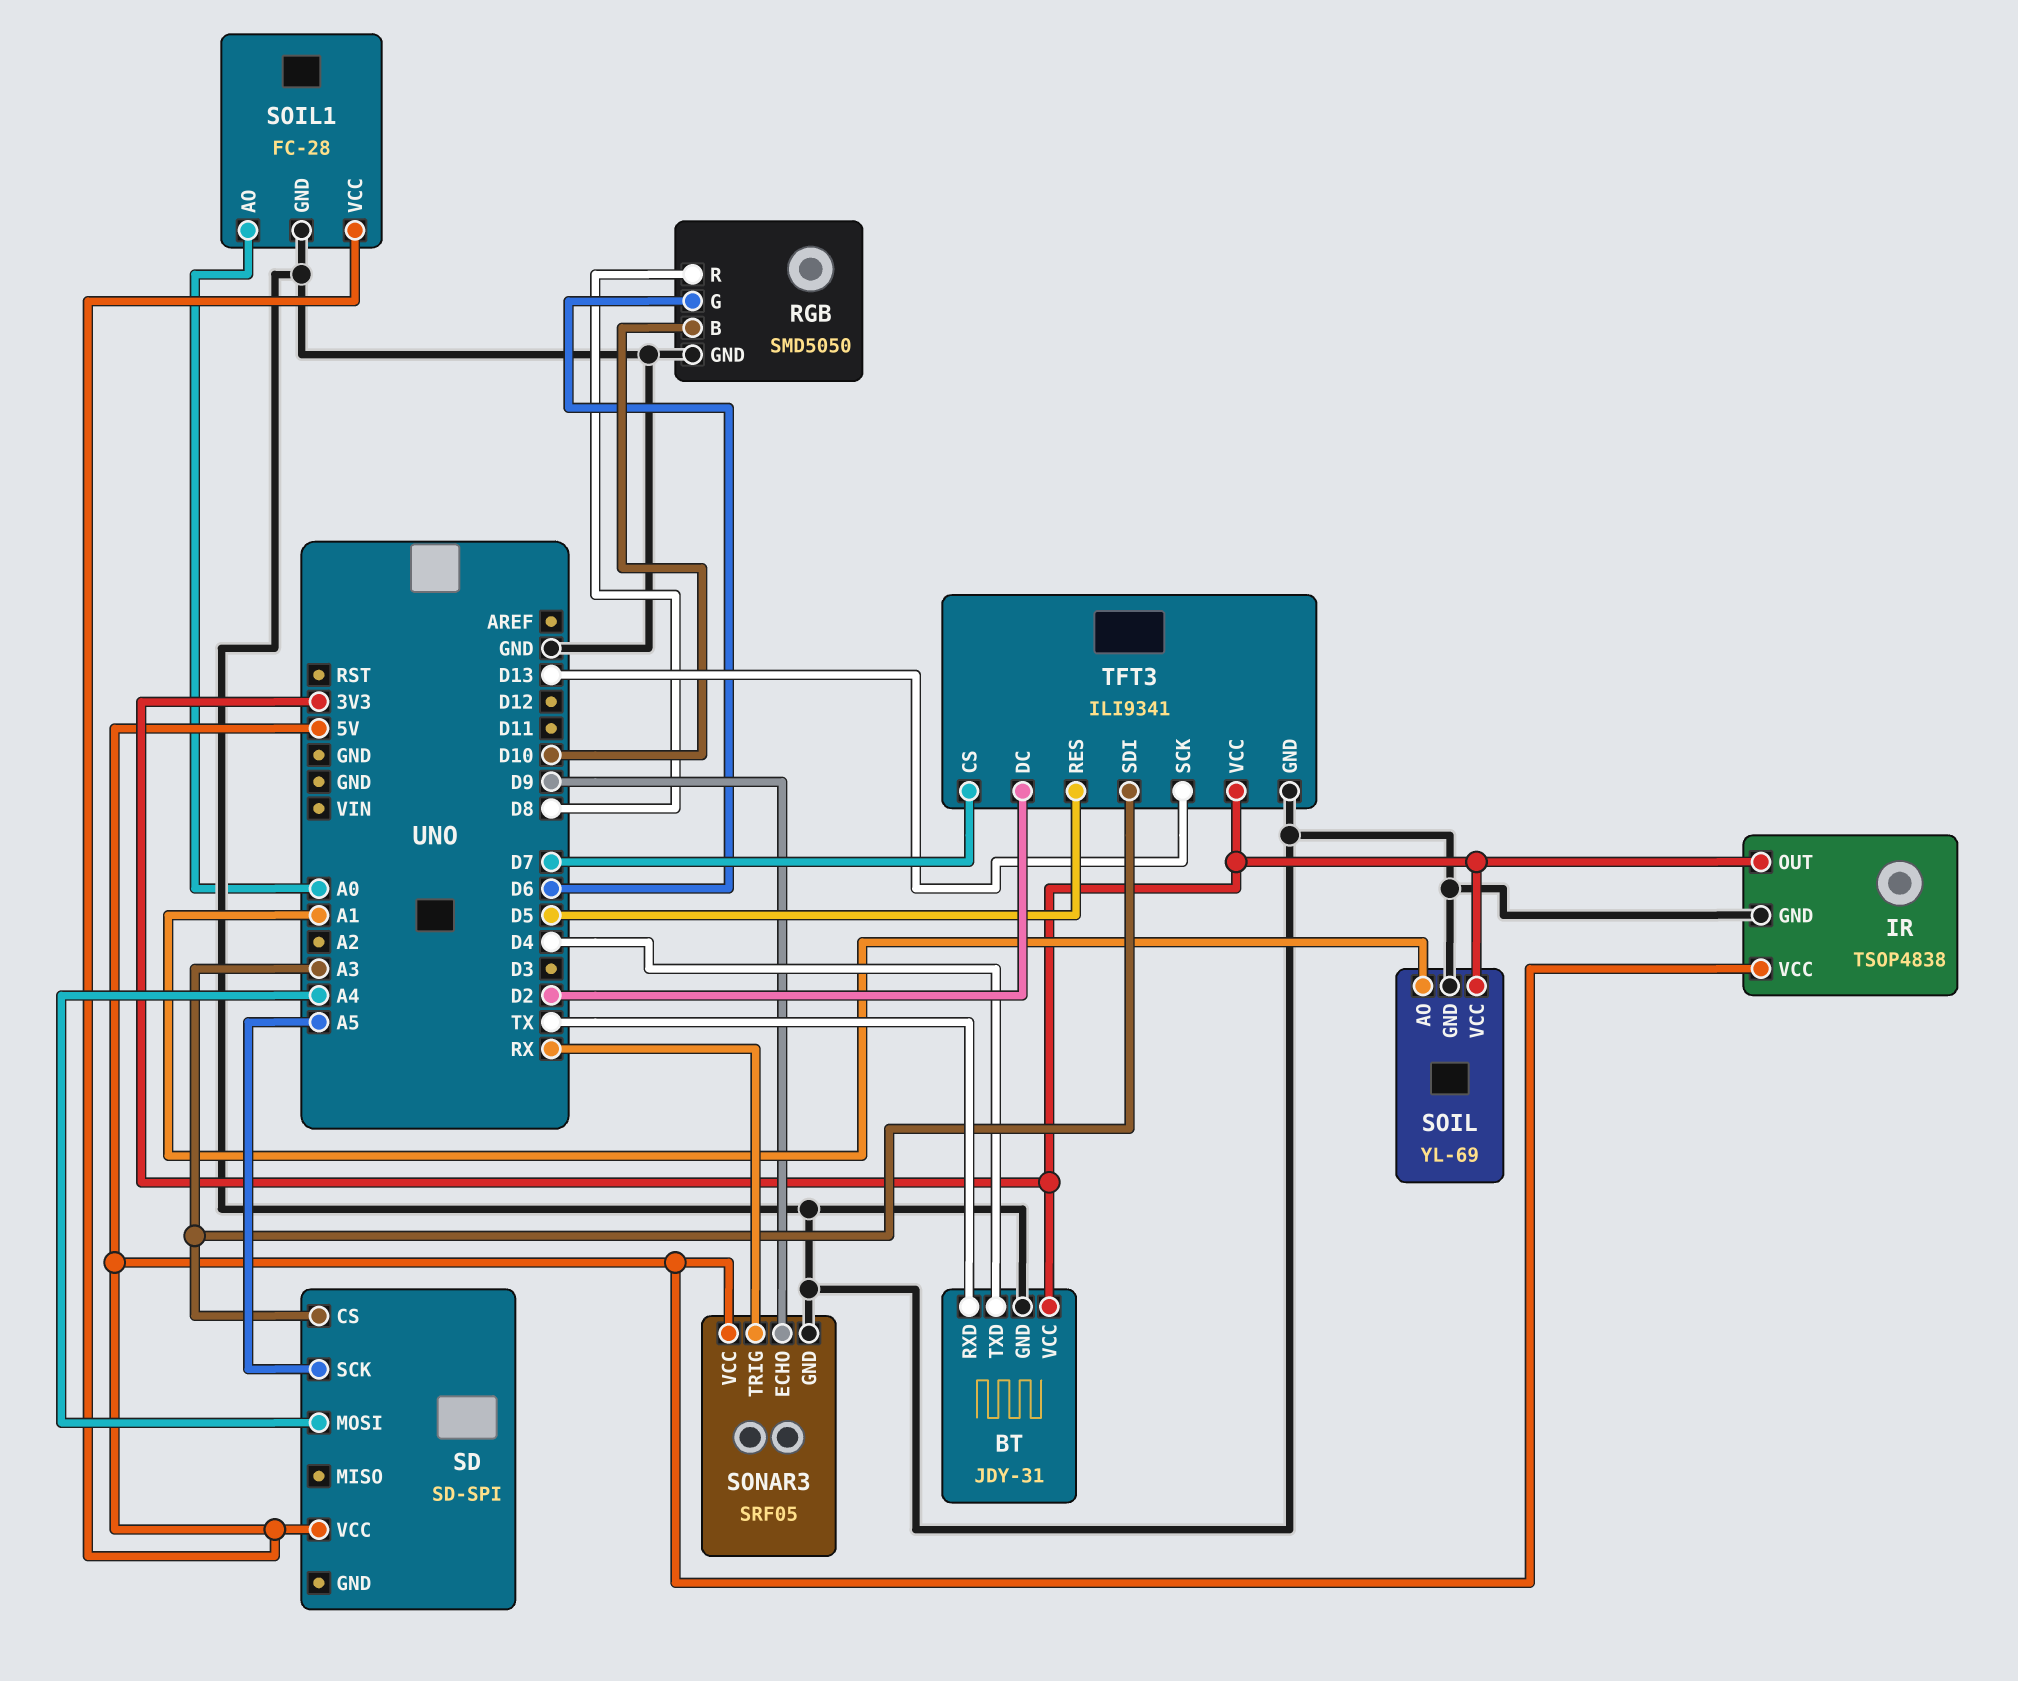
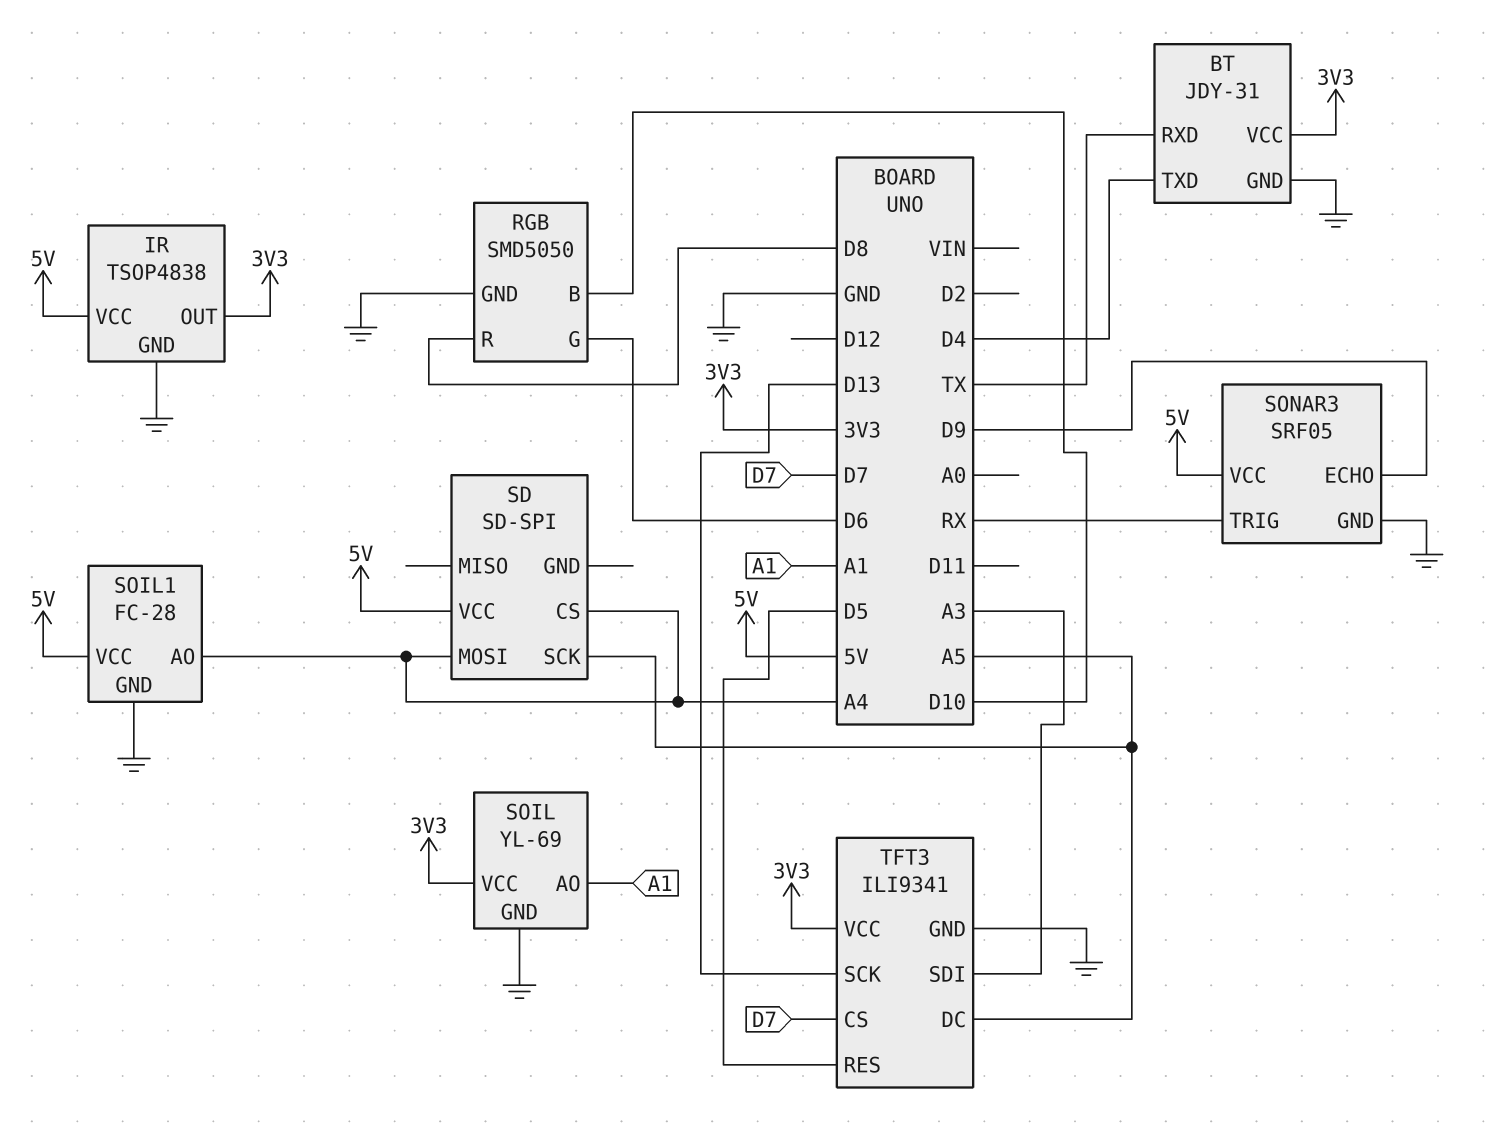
SD pin CS: A3 -> A4
SOIL1 pin AO: A0 -> A4
TFT3 pin DC: D2 -> A5

